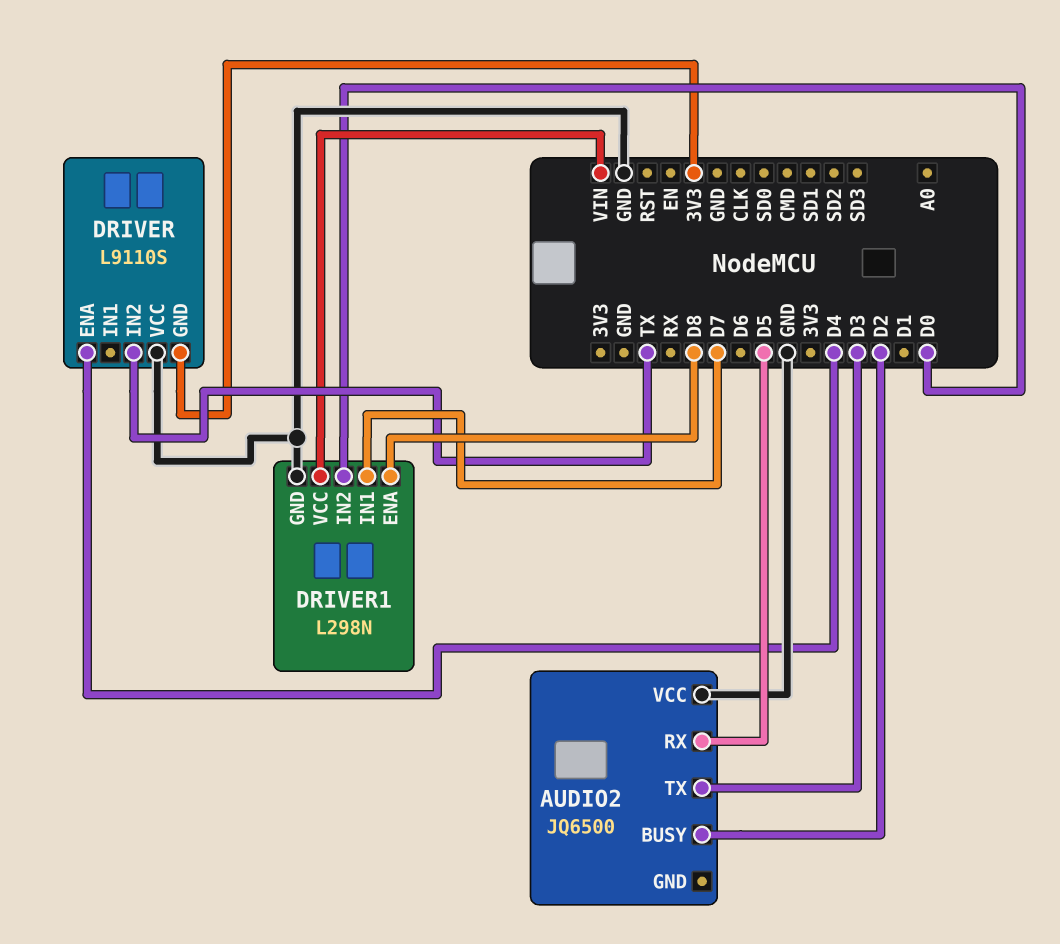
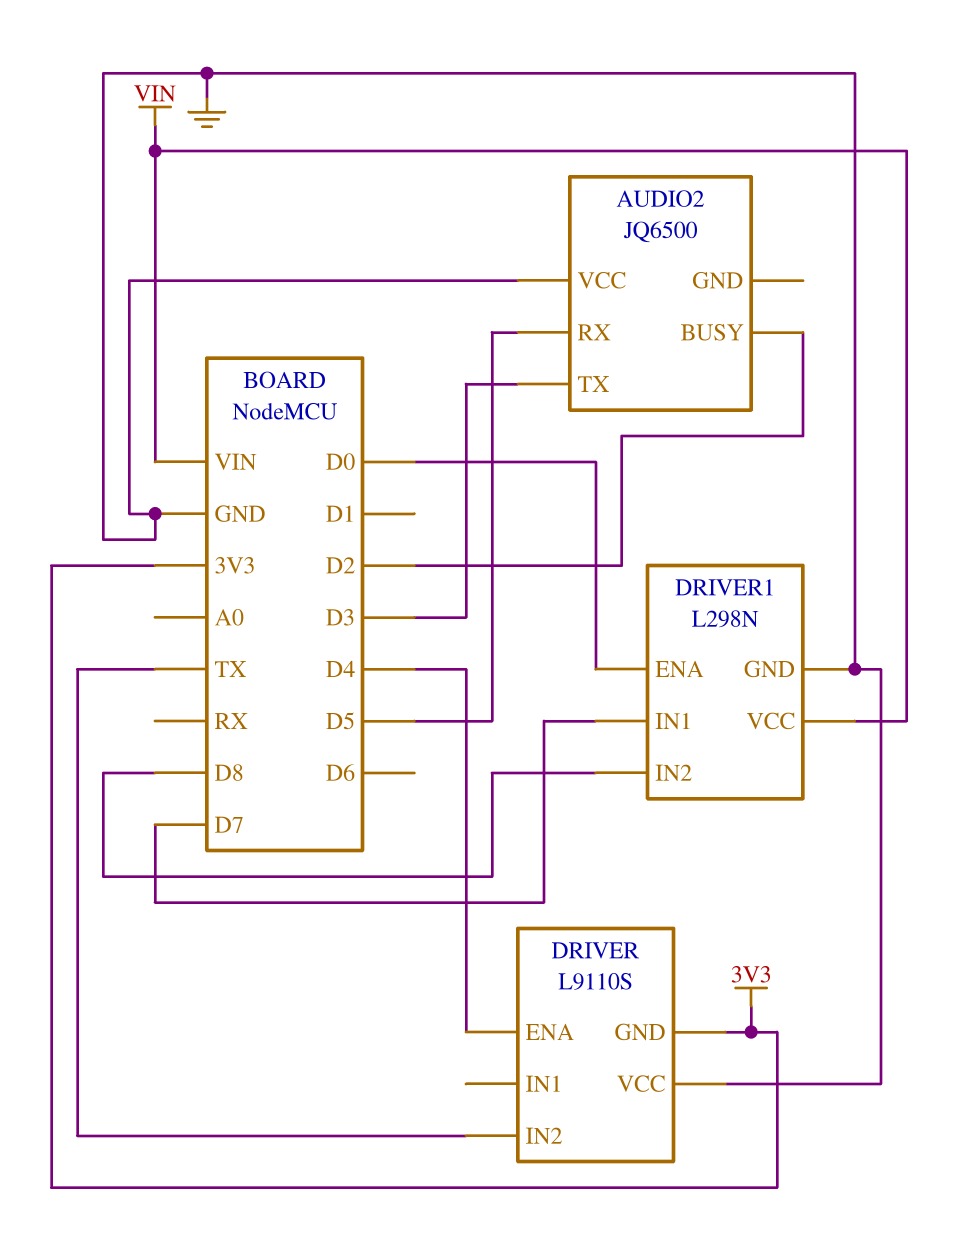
DRIVER1 pin ENA: D8 -> D0
DRIVER1 pin IN2: D0 -> D8

